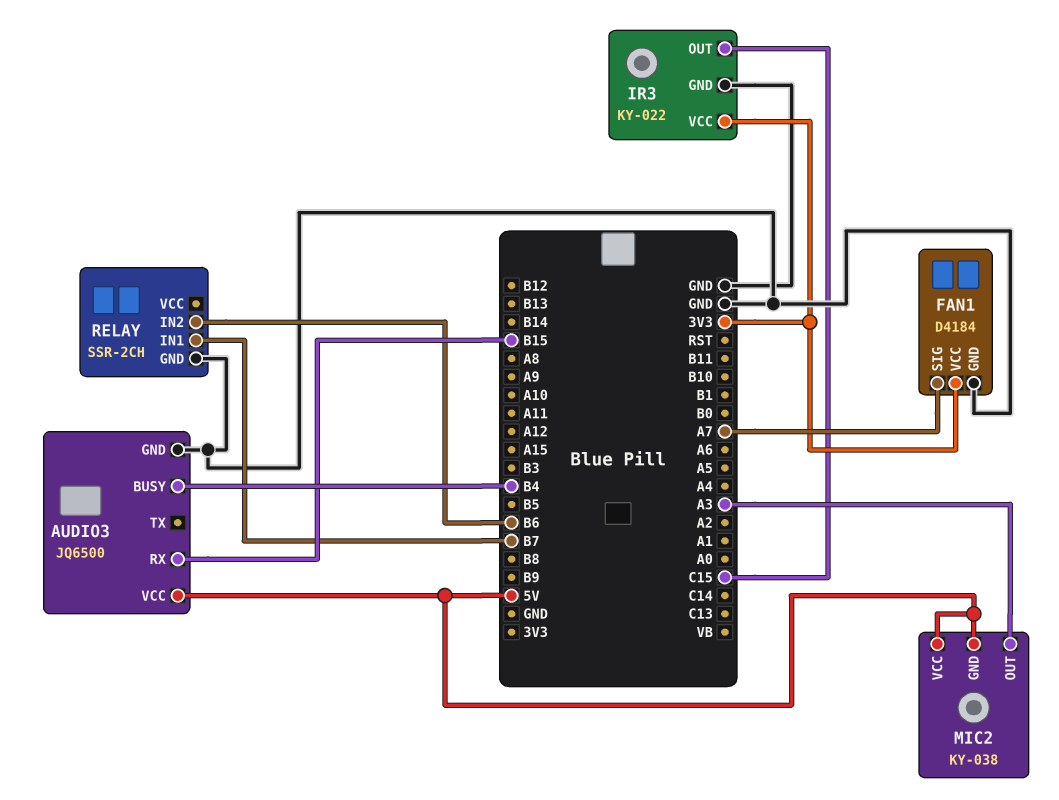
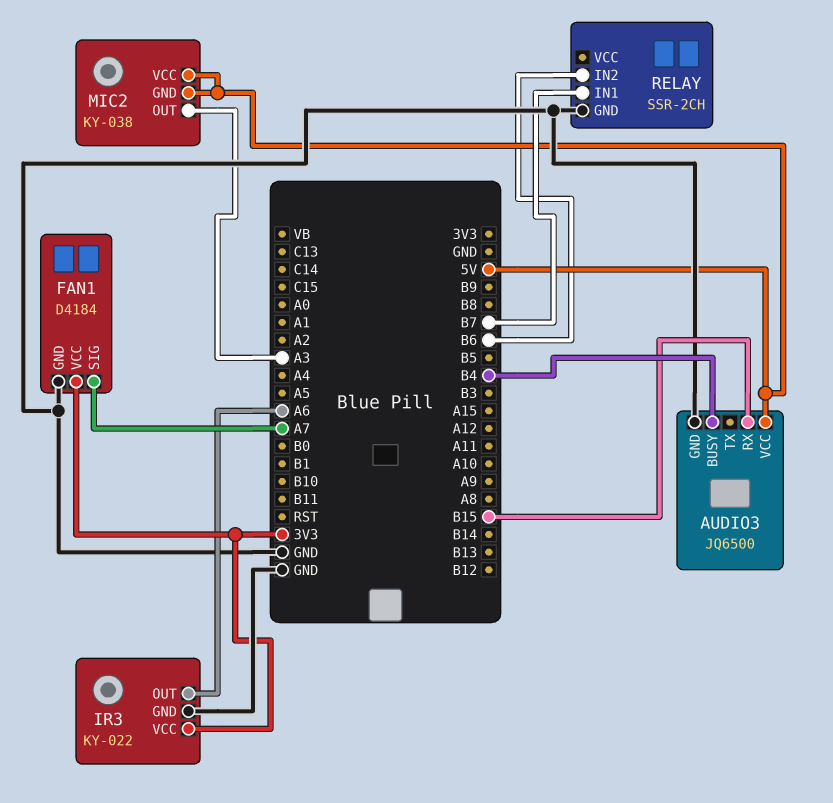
IR3 pin OUT: C15 -> A6

